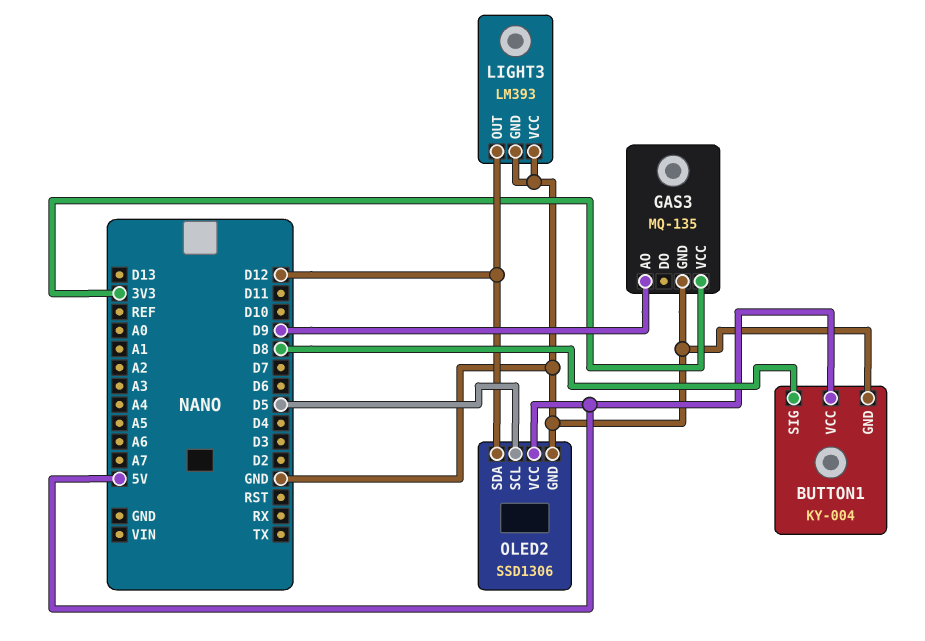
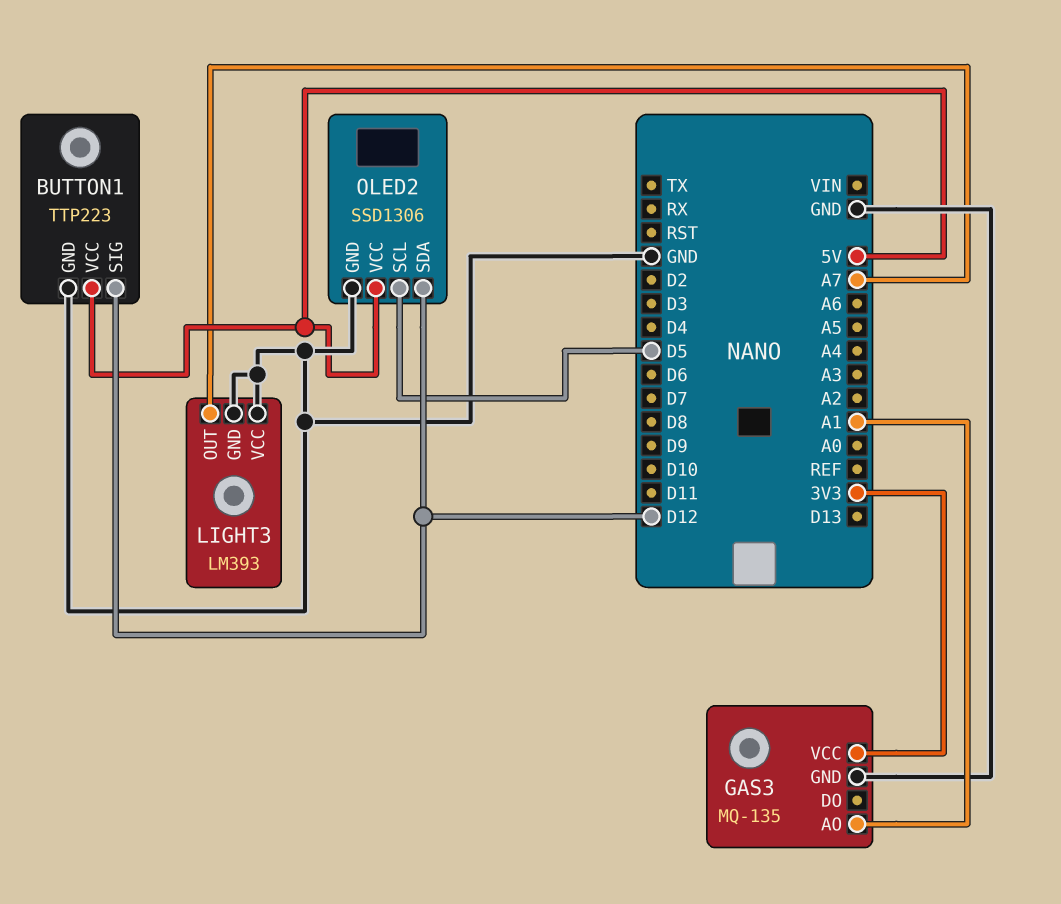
BUTTON1: KY-004 -> TTP223
BUTTON1 pin SIG: D8 -> D12
GAS3 pin AO: D9 -> A1
LIGHT3 pin OUT: D12 -> A7

